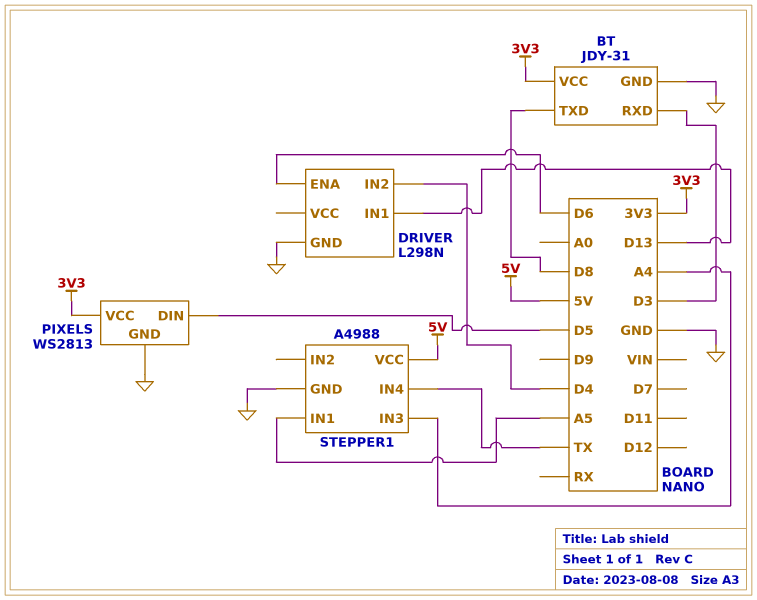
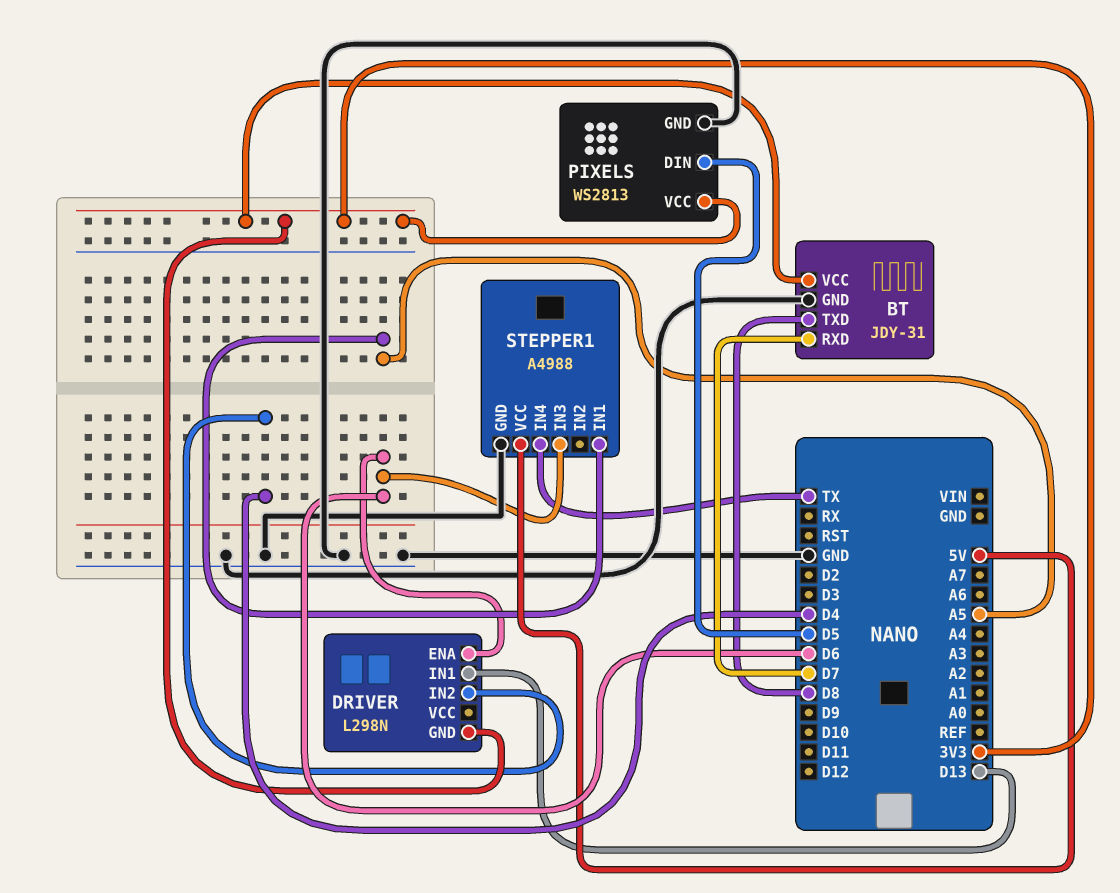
BT pin RXD: D3 -> D7
DRIVER pin GND: GND -> 3V3
STEPPER1 pin IN3: A4 -> D6

